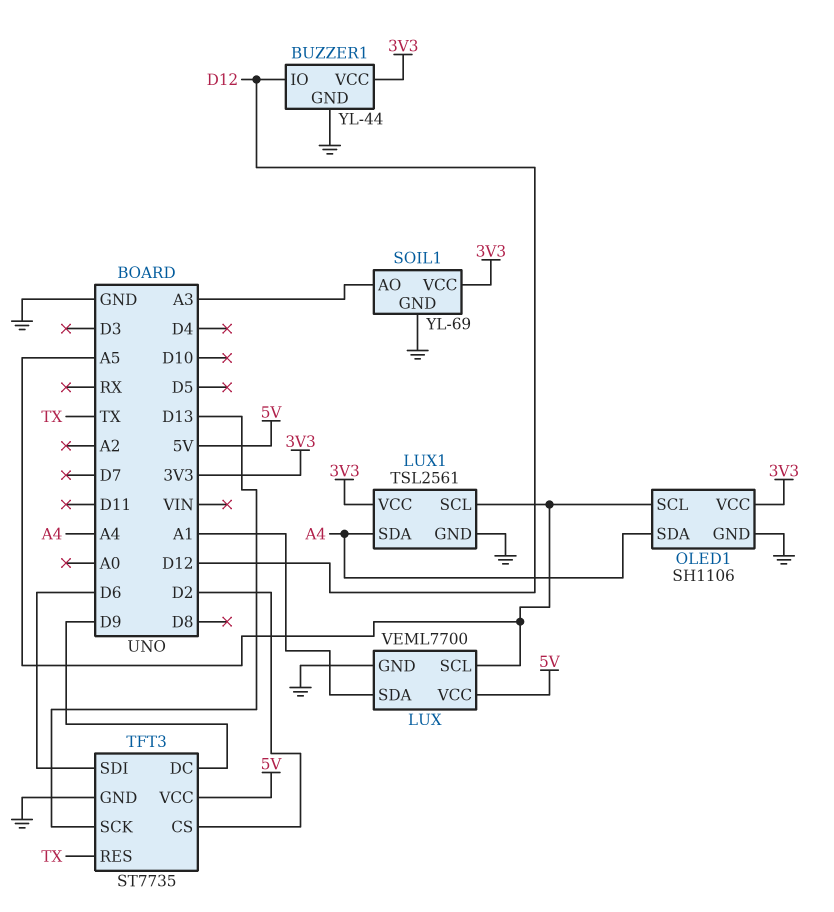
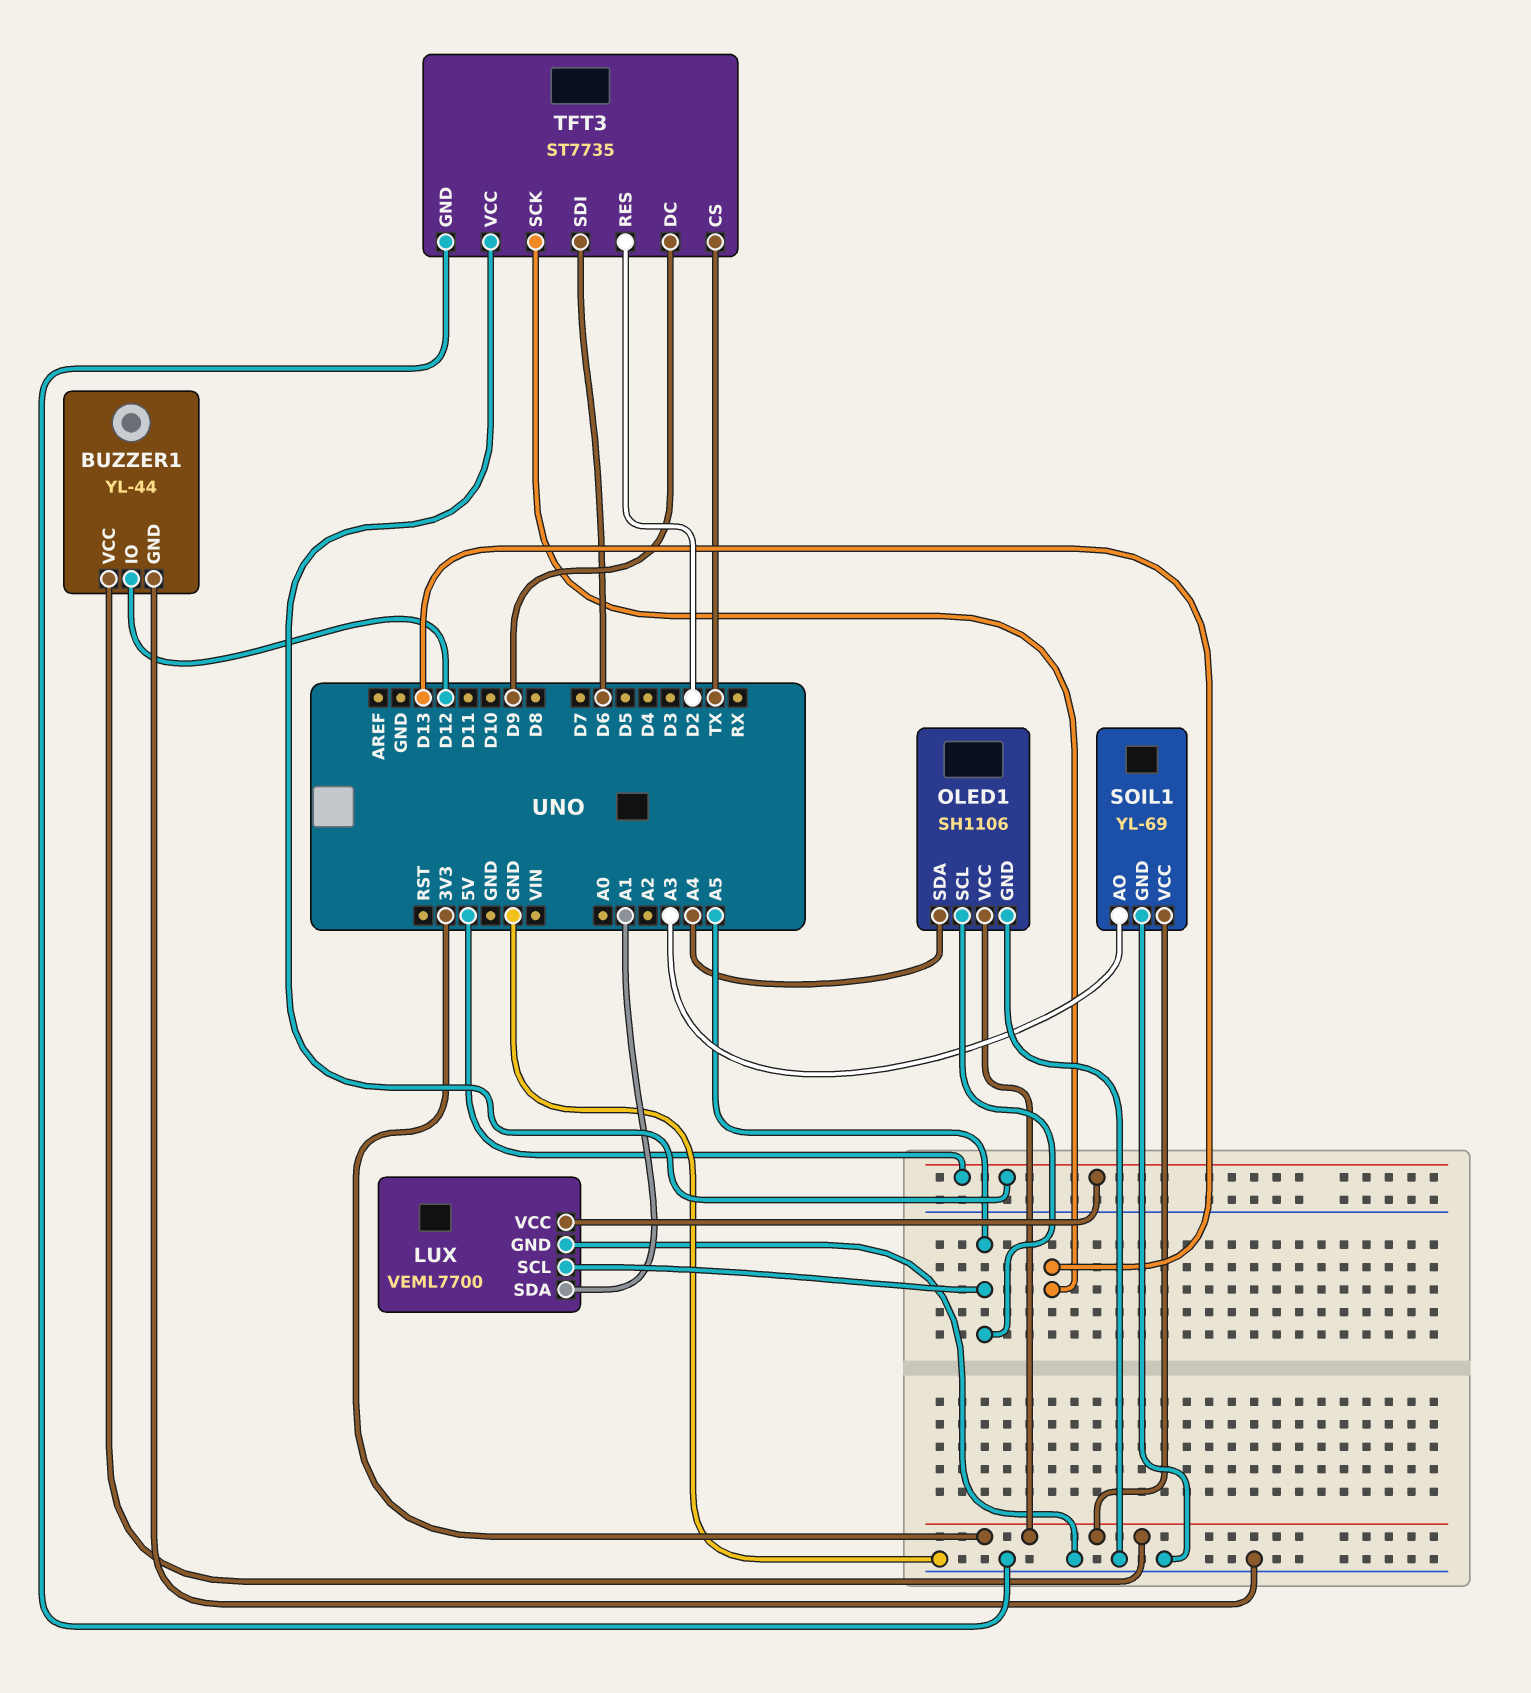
LUX1: TSL2561 -> none
LUX1 pin GND: GND -> none
LUX1 pin SCL: A5 -> none
LUX1 pin SDA: A4 -> none
LUX1 pin VCC: 3V3 -> none
TFT3 pin CS: D2 -> TX
TFT3 pin RES: TX -> D2

